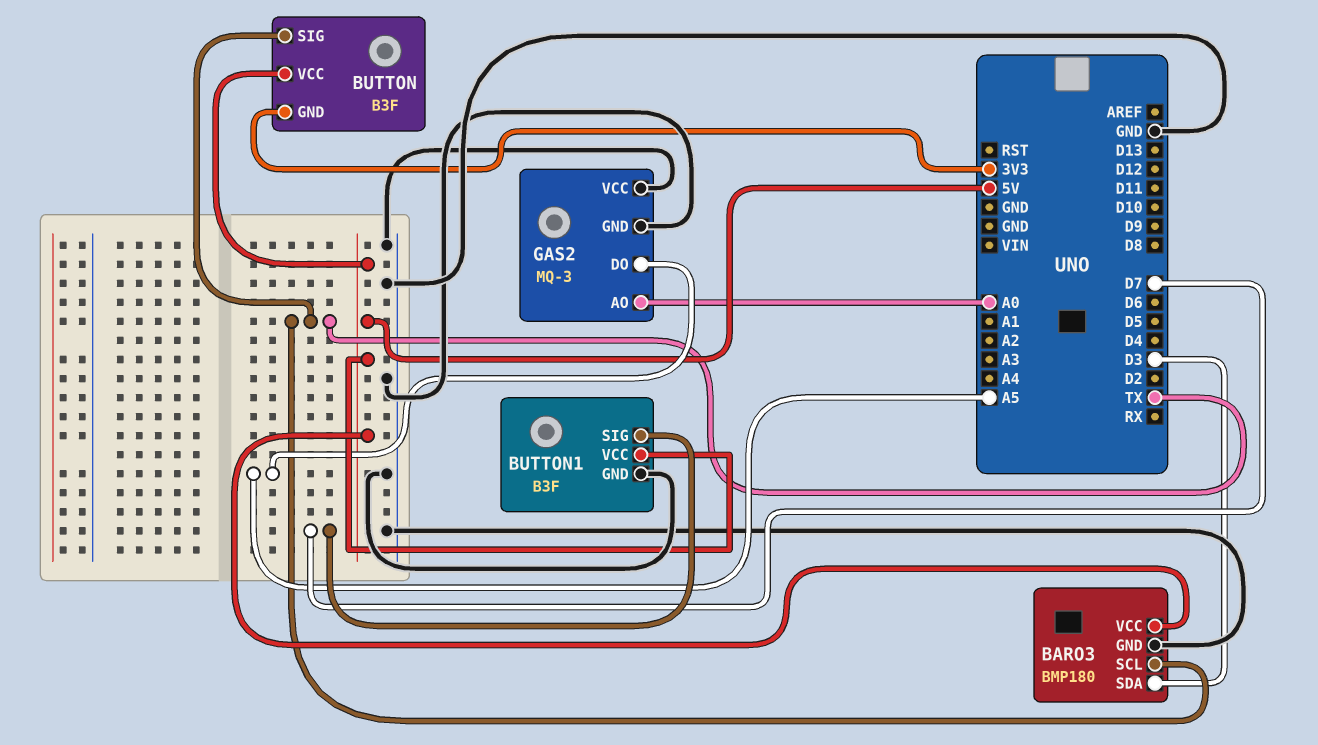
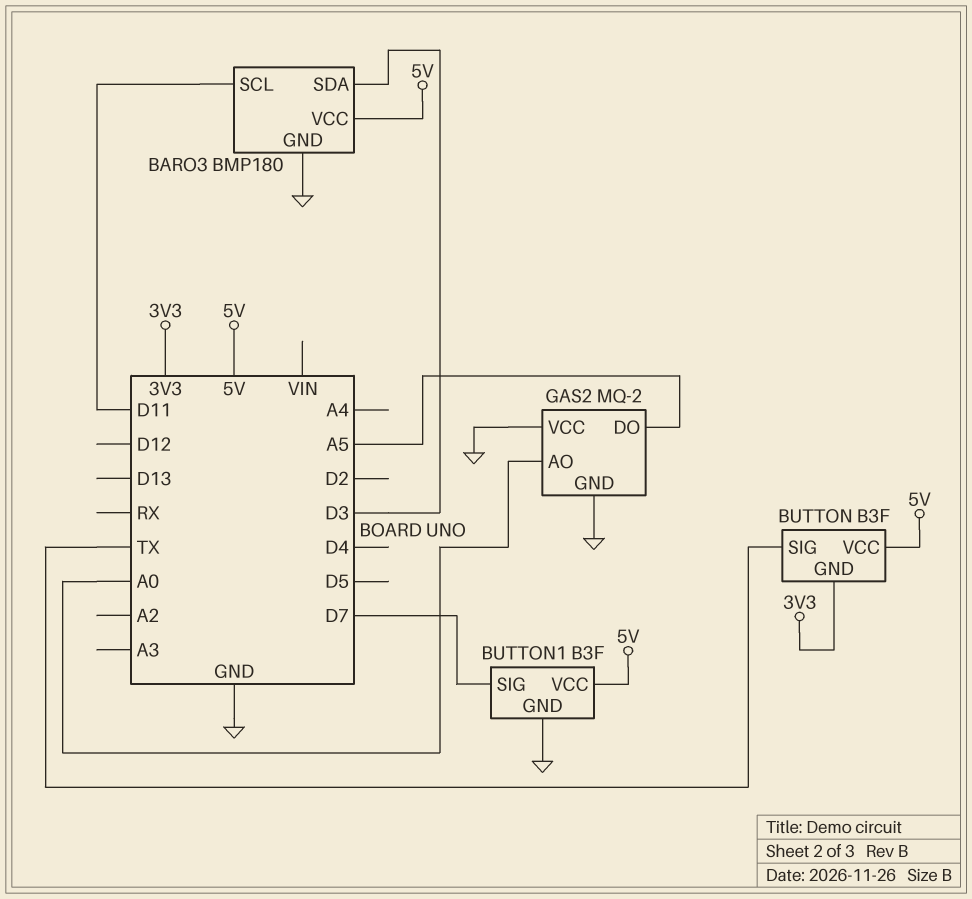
BARO3 pin SCL: TX -> D11
GAS2: MQ-3 -> MQ-2

